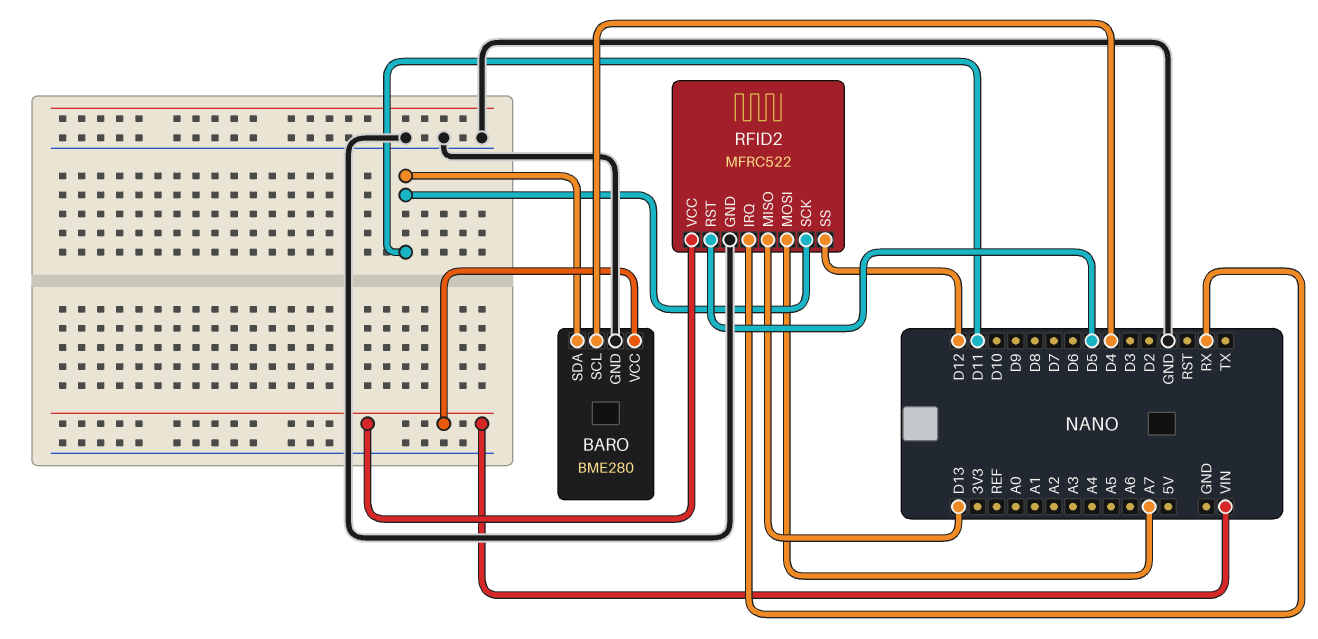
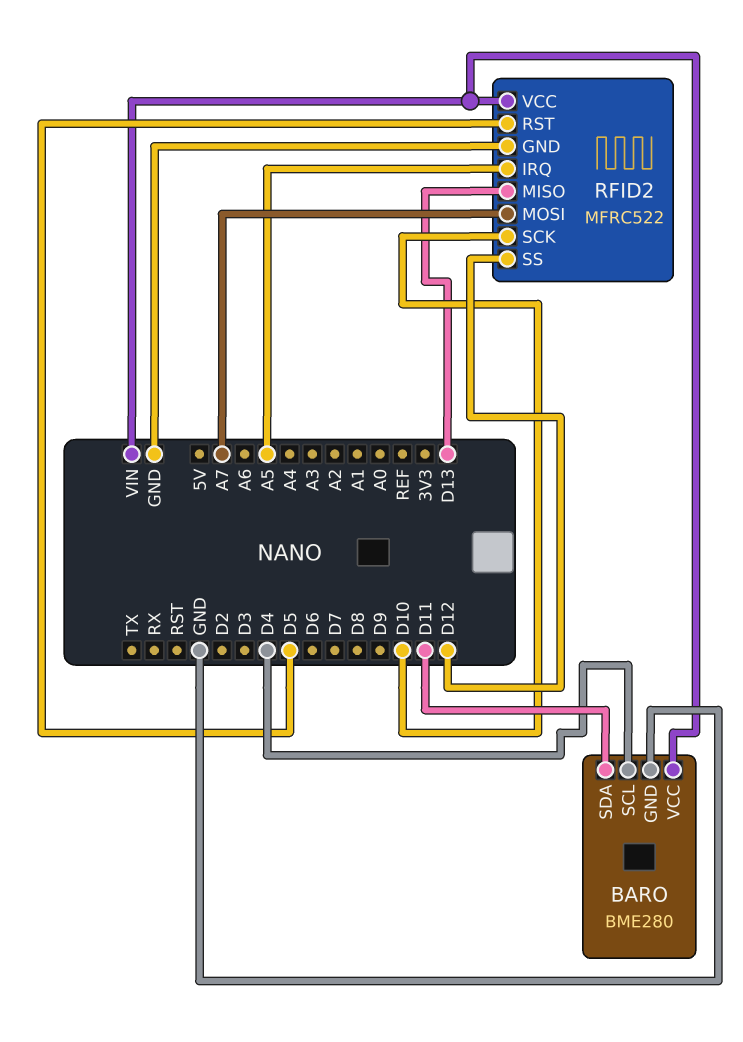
RFID2 pin IRQ: RX -> A5
RFID2 pin SCK: D11 -> D10

